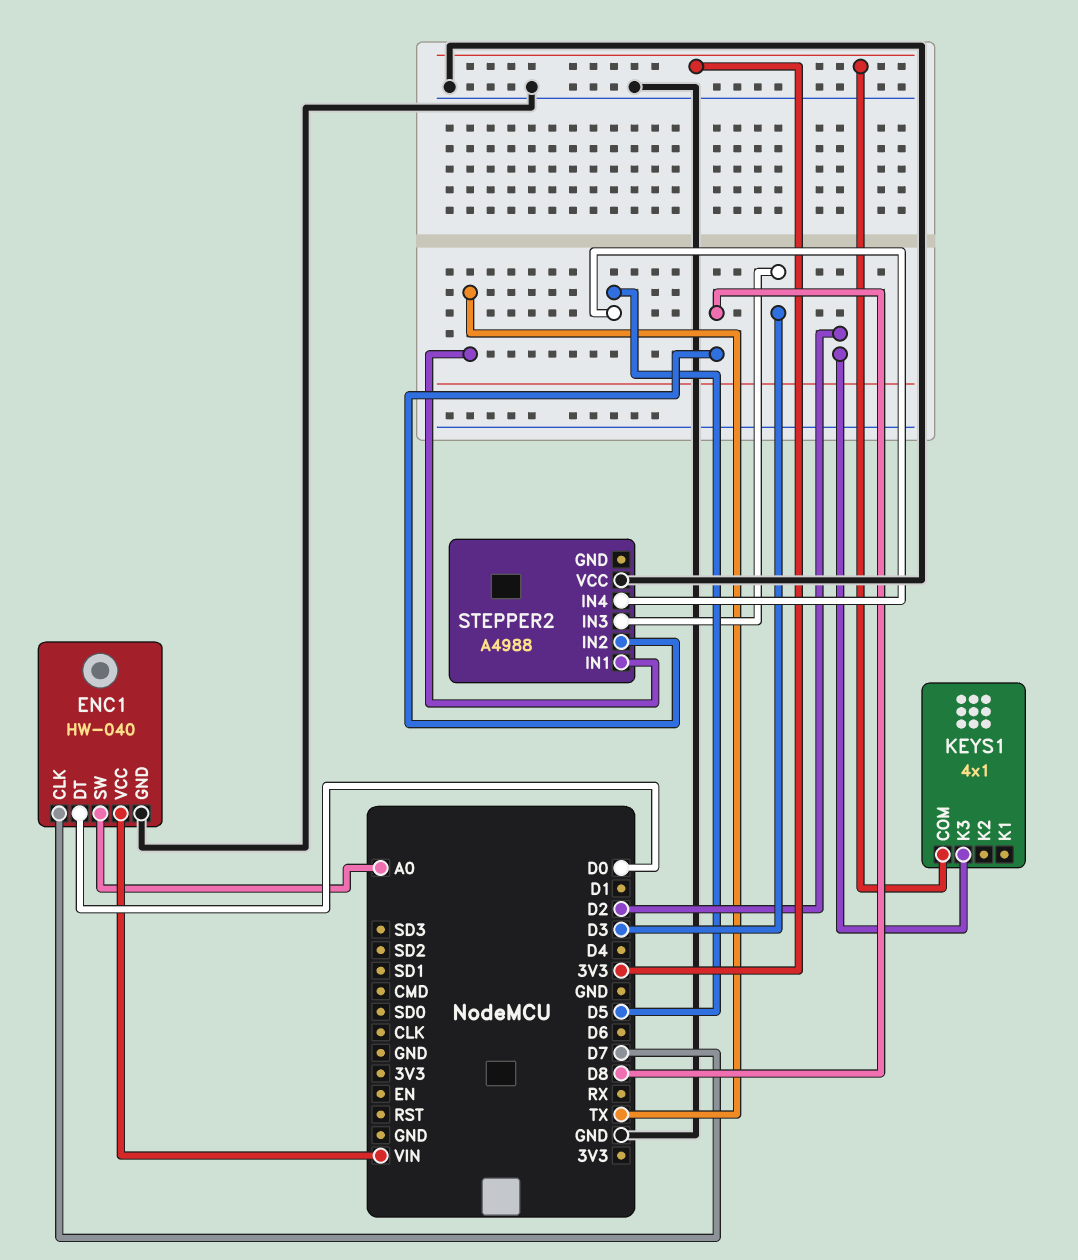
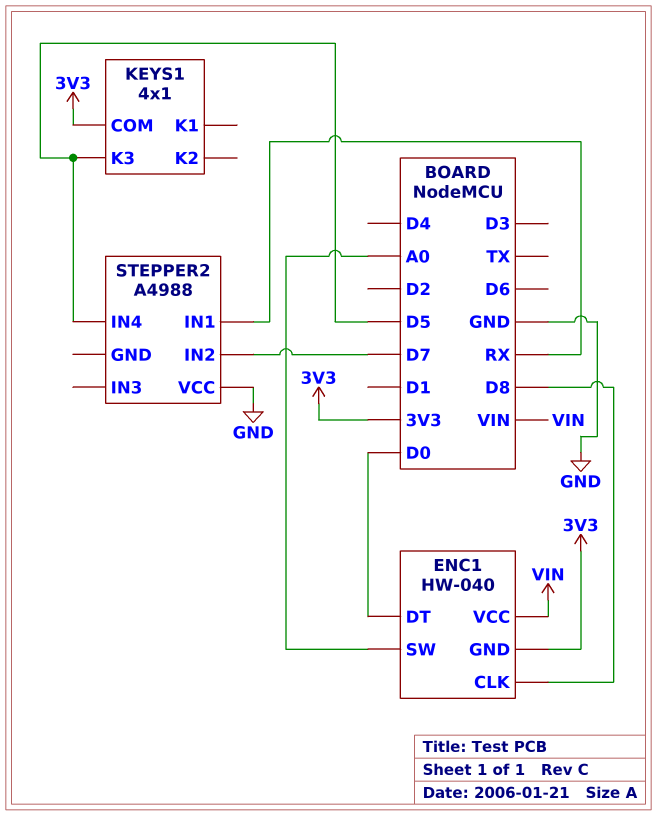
ENC1 pin CLK: D7 -> D8
ENC1 pin GND: GND -> 3V3
KEYS1 pin K3: D2 -> D5
STEPPER2 pin IN1: TX -> RX
STEPPER2 pin IN2: D8 -> D7
STEPPER2 pin IN3: D3 -> none

